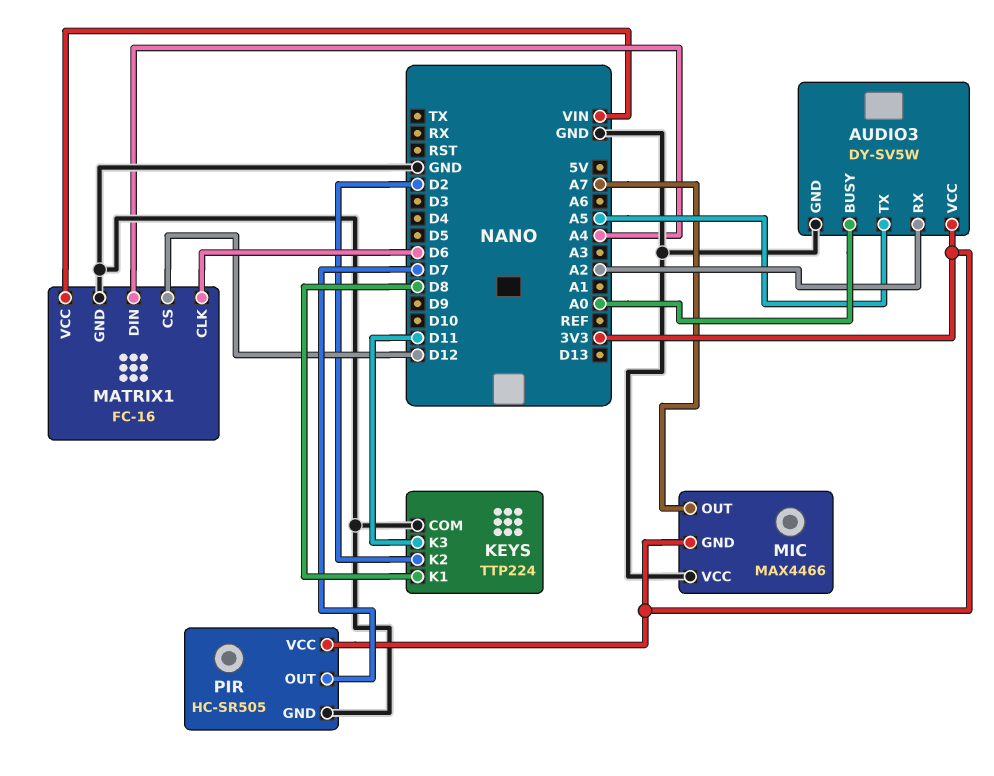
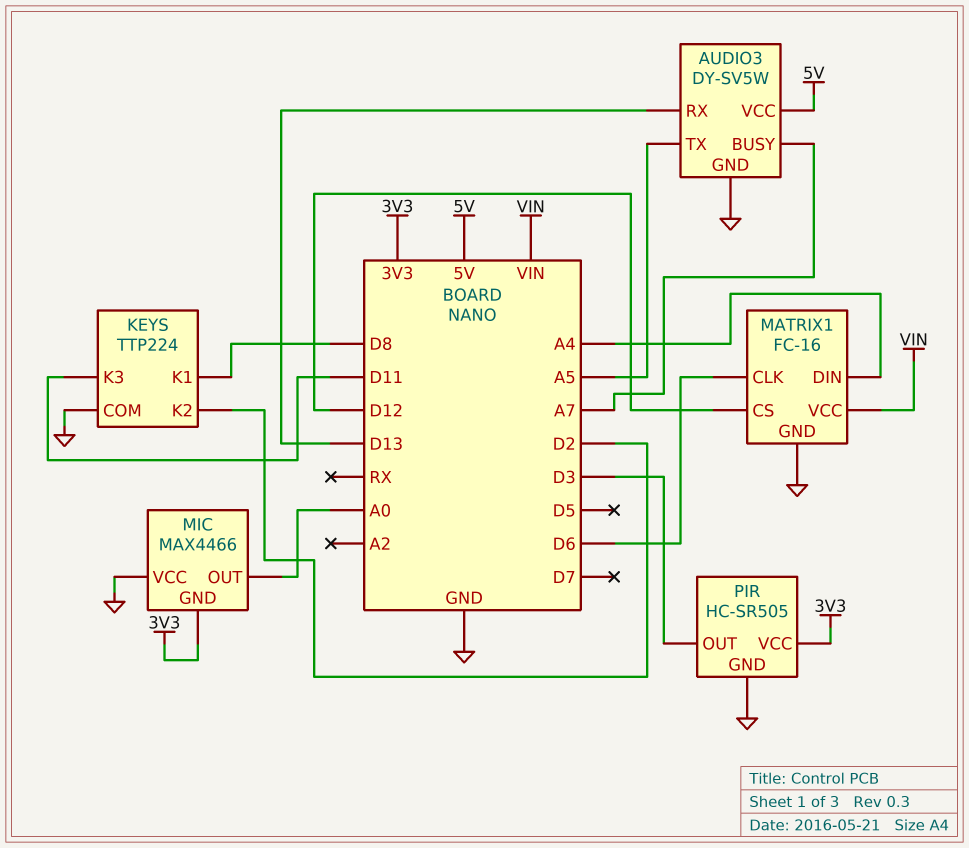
AUDIO3 pin BUSY: A0 -> A7
AUDIO3 pin RX: A2 -> D13
AUDIO3 pin VCC: 3V3 -> 5V
MIC pin OUT: A7 -> A0
PIR pin OUT: D7 -> D3

